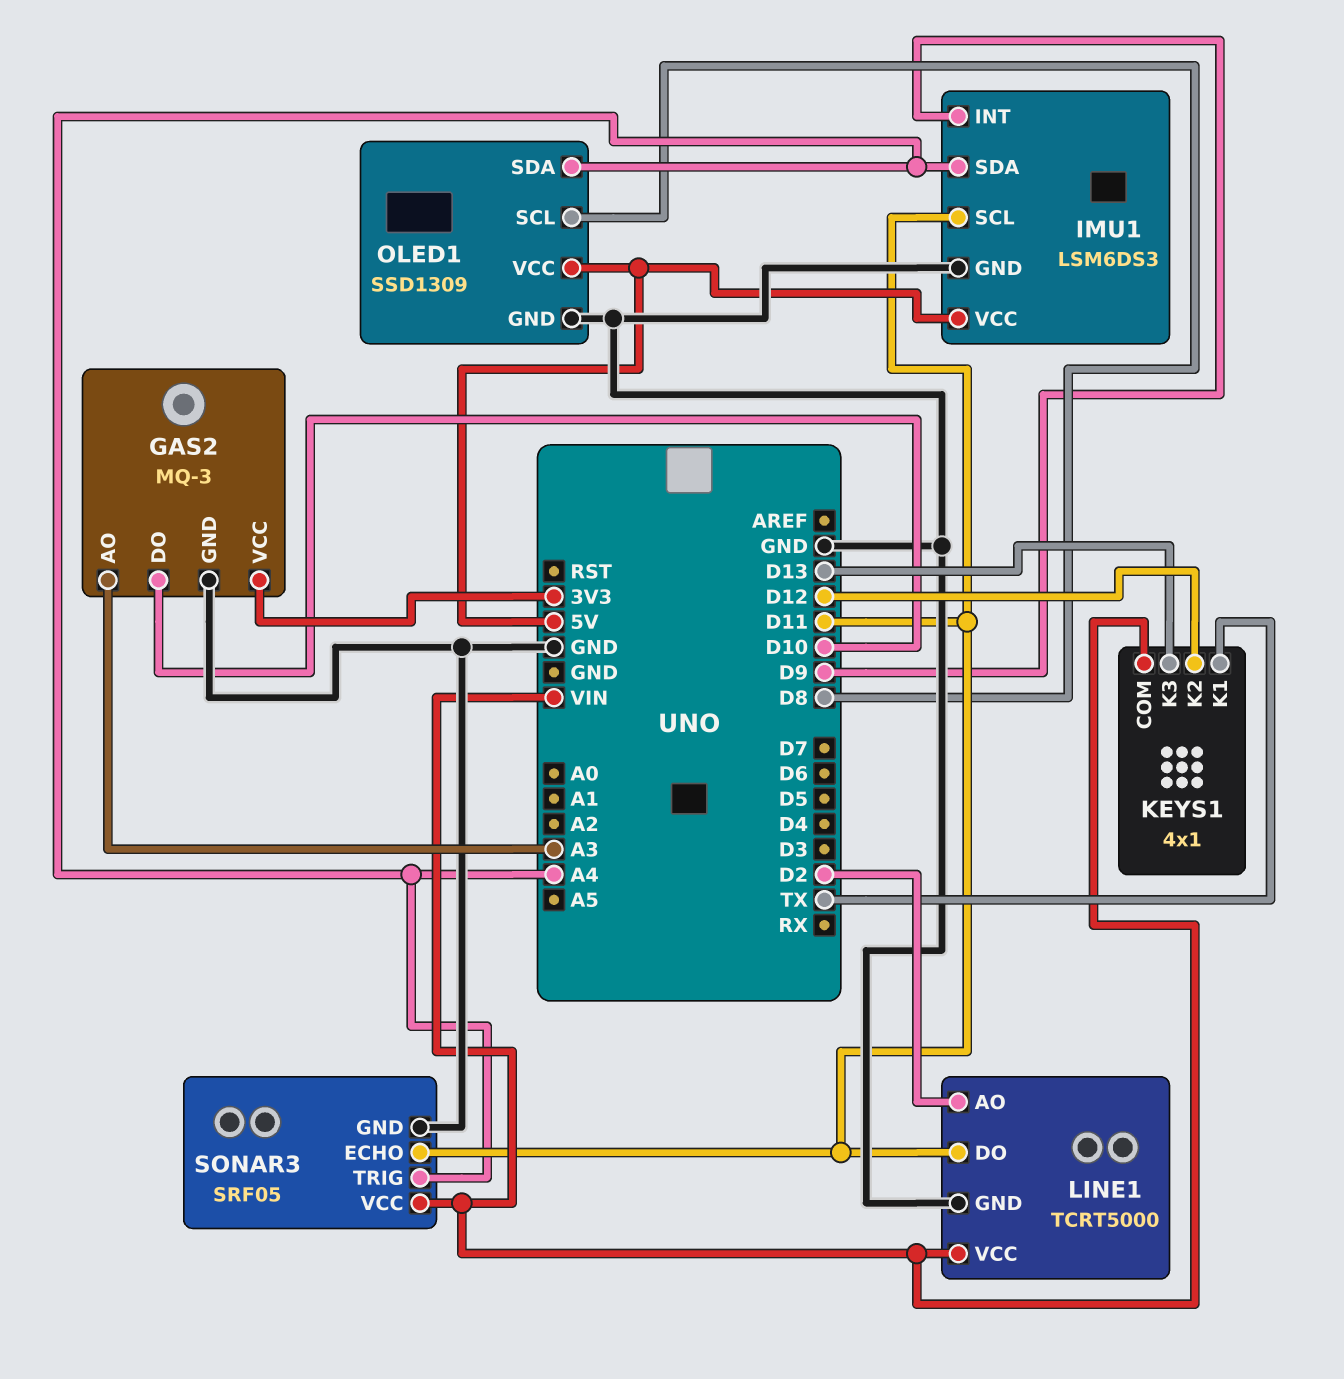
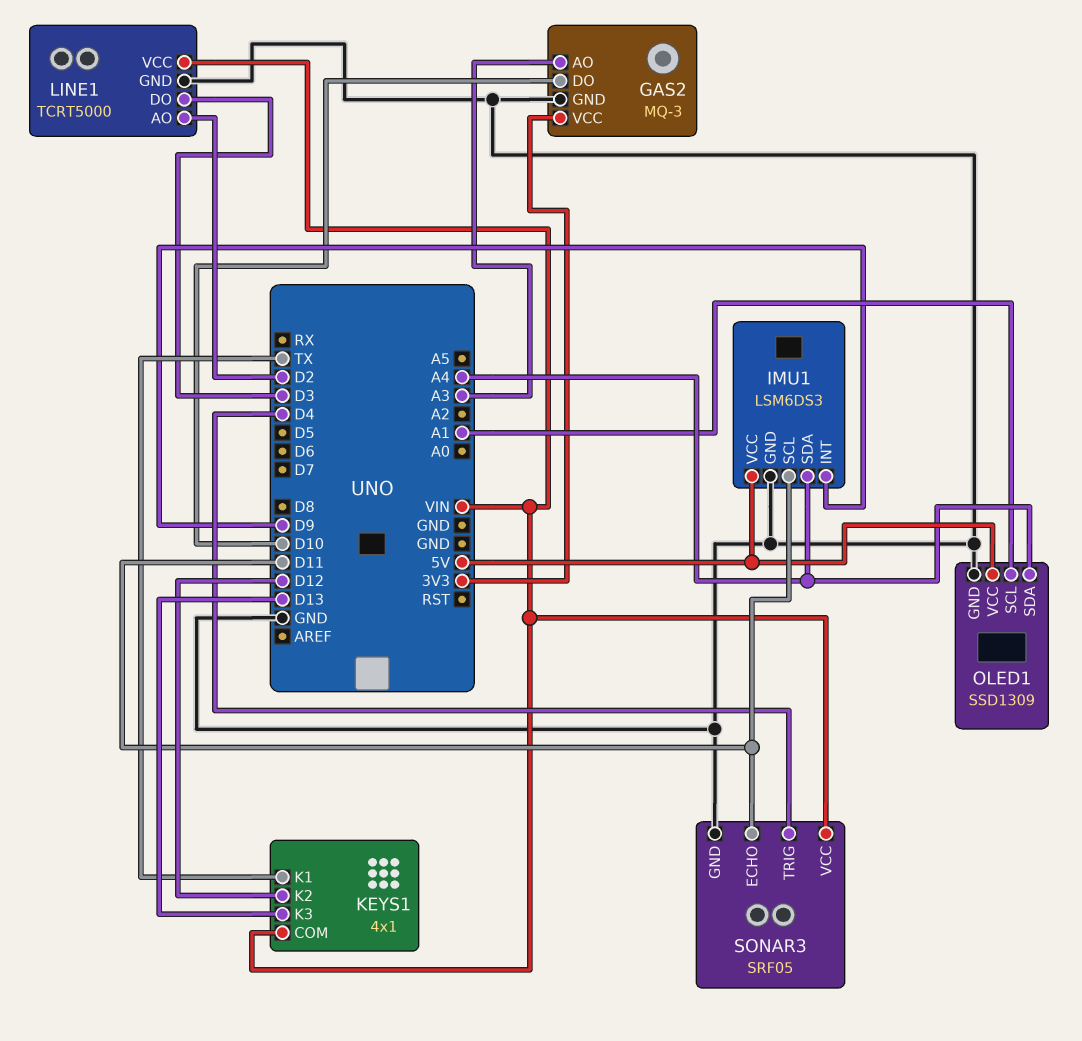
LINE1 pin DO: D11 -> D3
OLED1 pin SCL: D8 -> A1
SONAR3 pin TRIG: A4 -> D4

